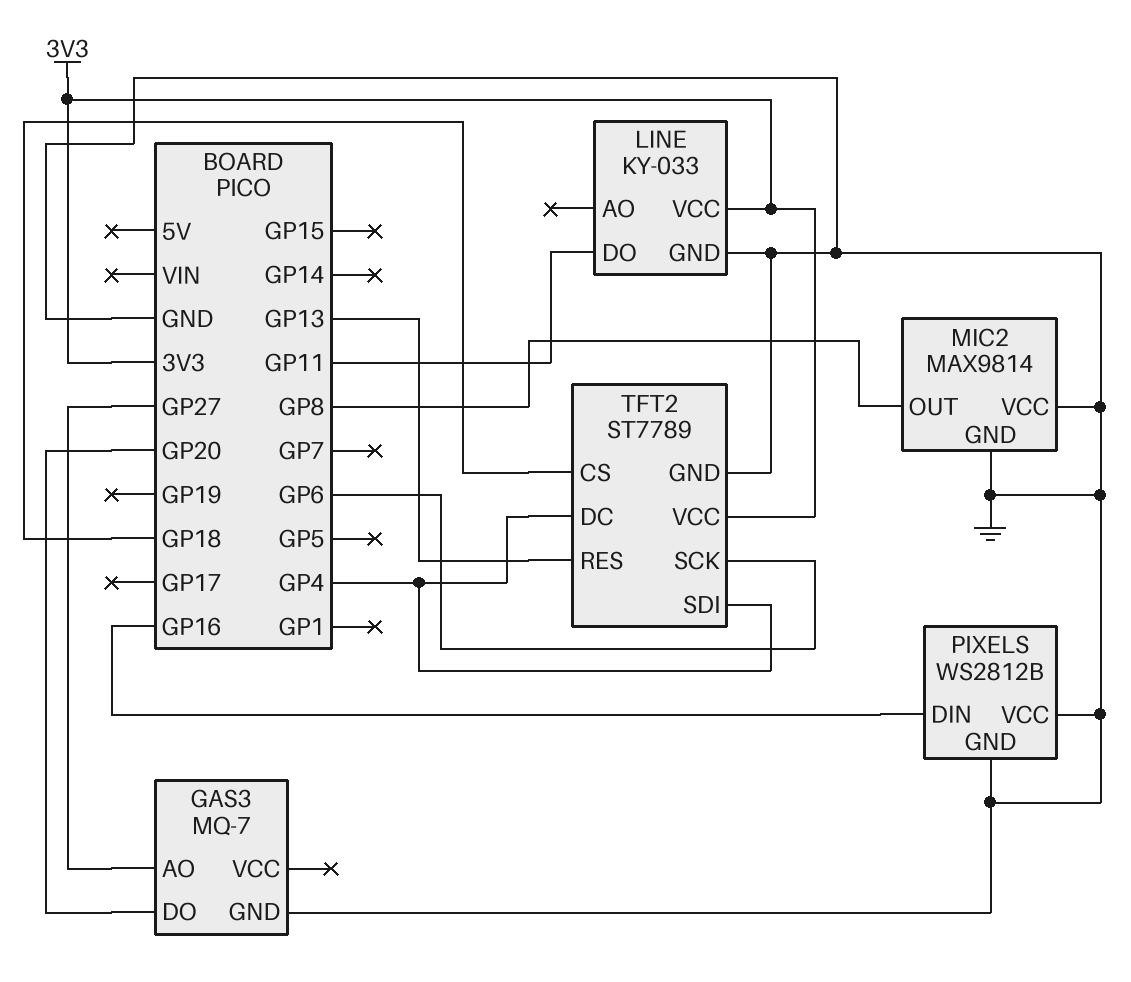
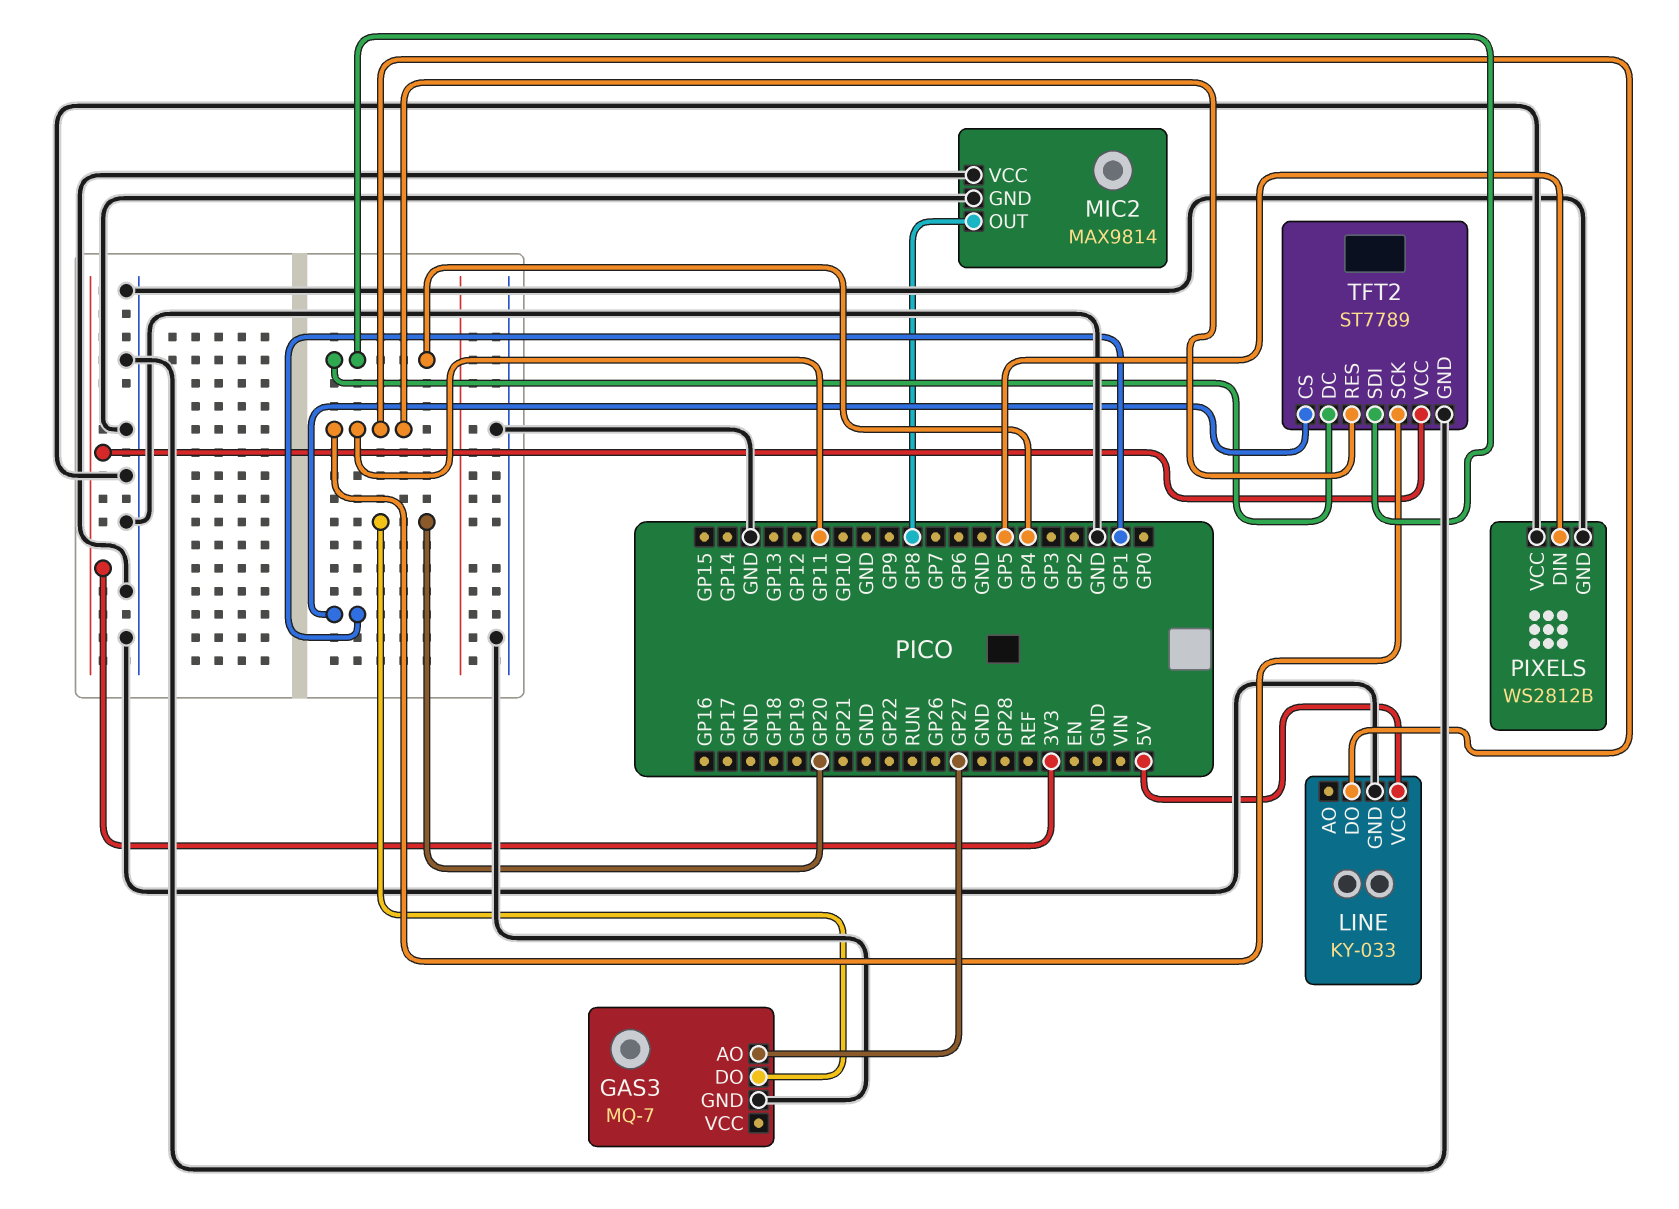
LINE pin VCC: 3V3 -> 5V
PIXELS pin DIN: GP16 -> GP5
TFT2 pin CS: GP18 -> GP1
TFT2 pin RES: GP13 -> GP11
TFT2 pin SCK: GP6 -> GP11

